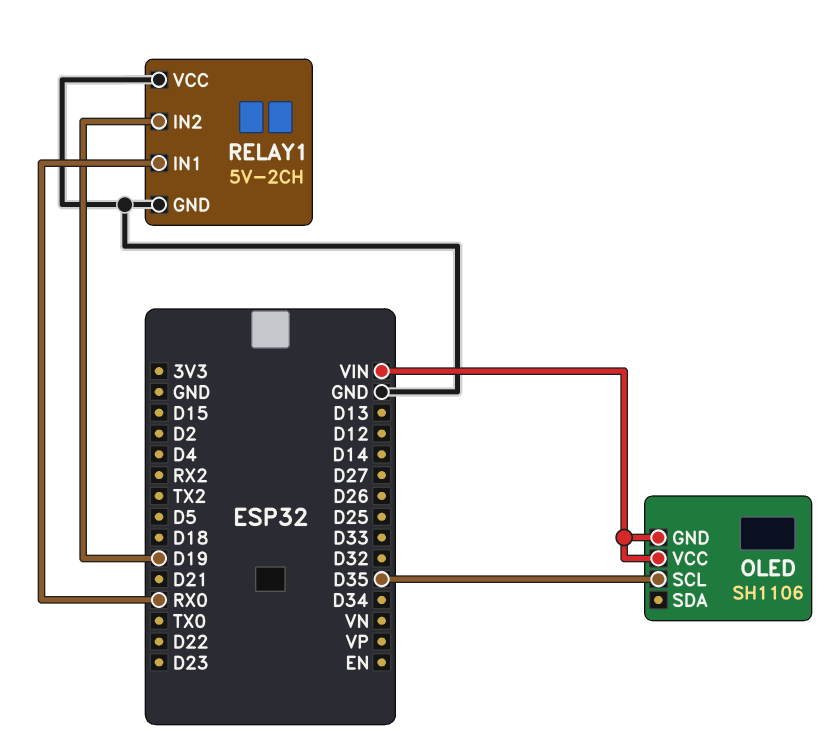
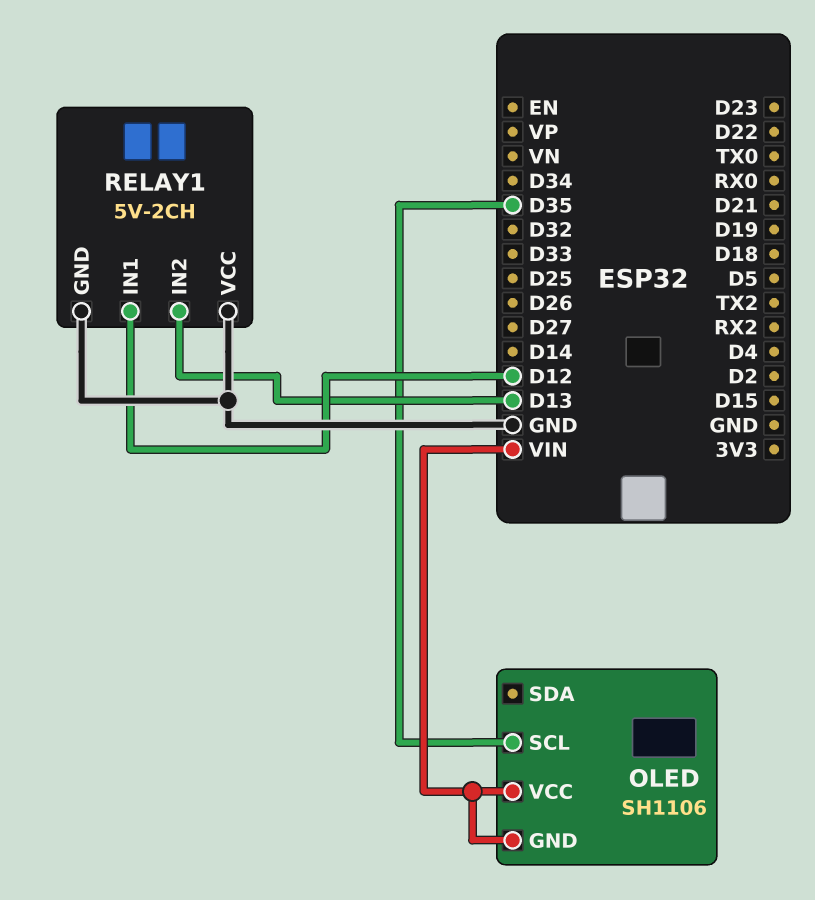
RELAY1 pin IN1: RX0 -> D12
RELAY1 pin IN2: D19 -> D13

